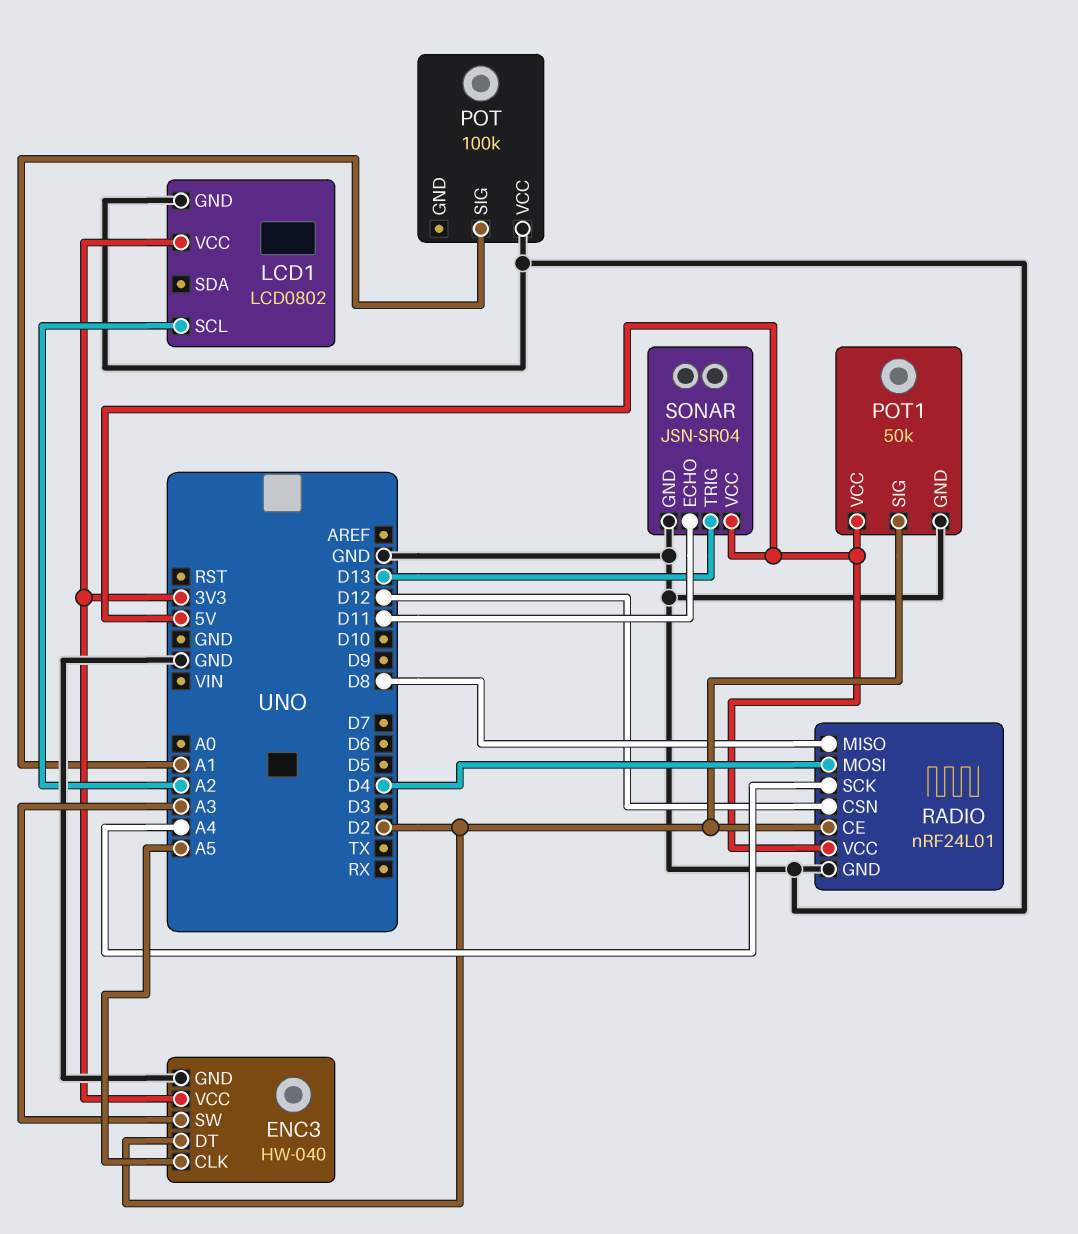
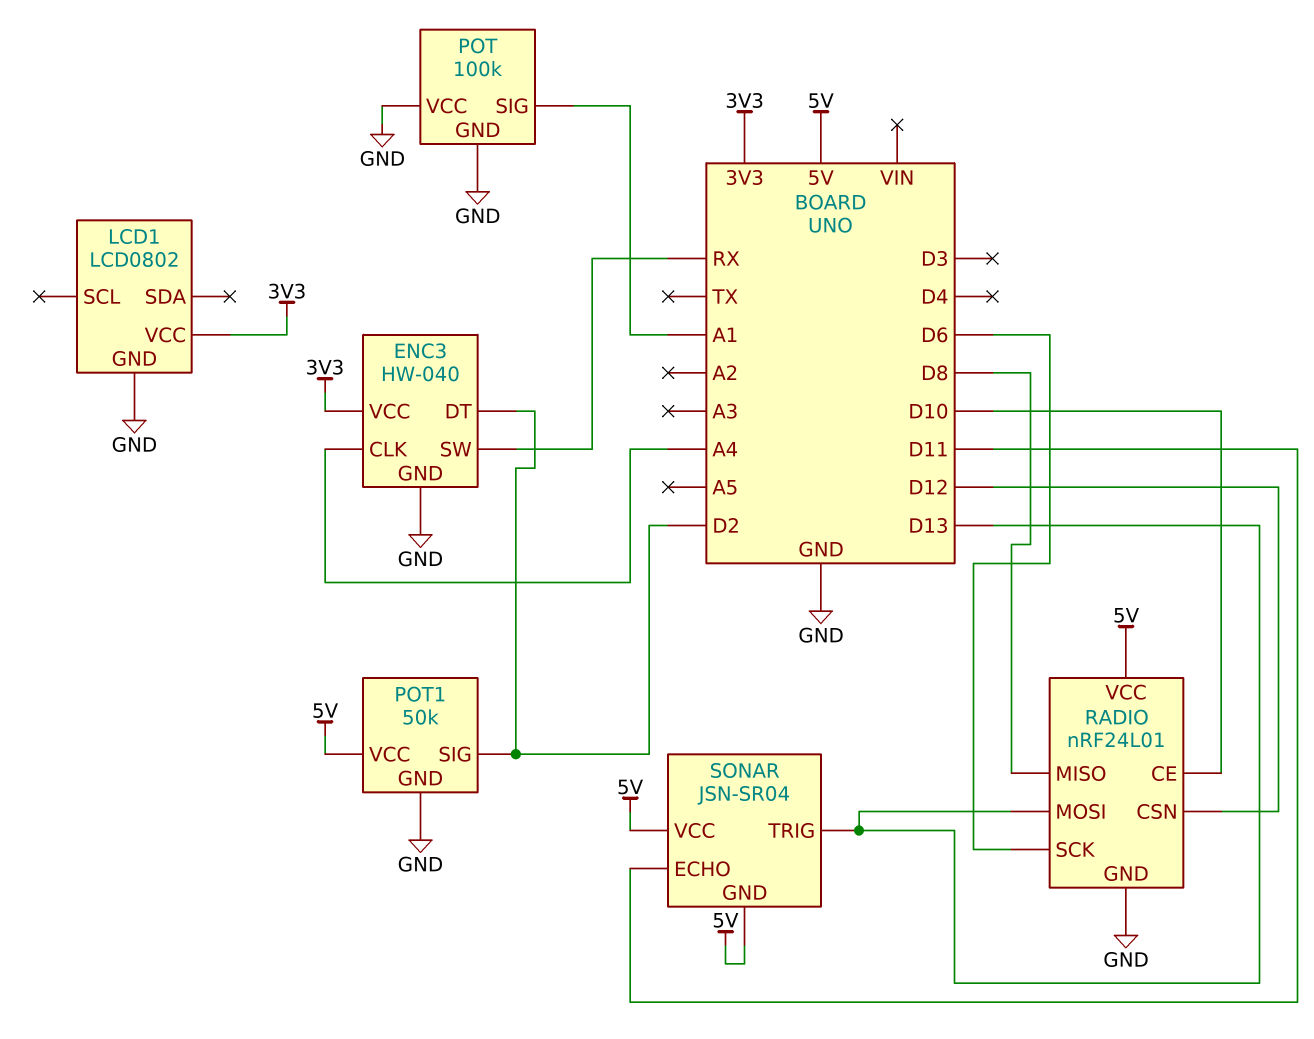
ENC3 pin CLK: A5 -> A4
ENC3 pin SW: A3 -> RX
LCD1 pin SCL: A2 -> none
POT pin GND: none -> GND
RADIO pin CE: D2 -> D10
RADIO pin MOSI: D4 -> D13
RADIO pin SCK: A4 -> D6
SONAR pin GND: GND -> 5V

